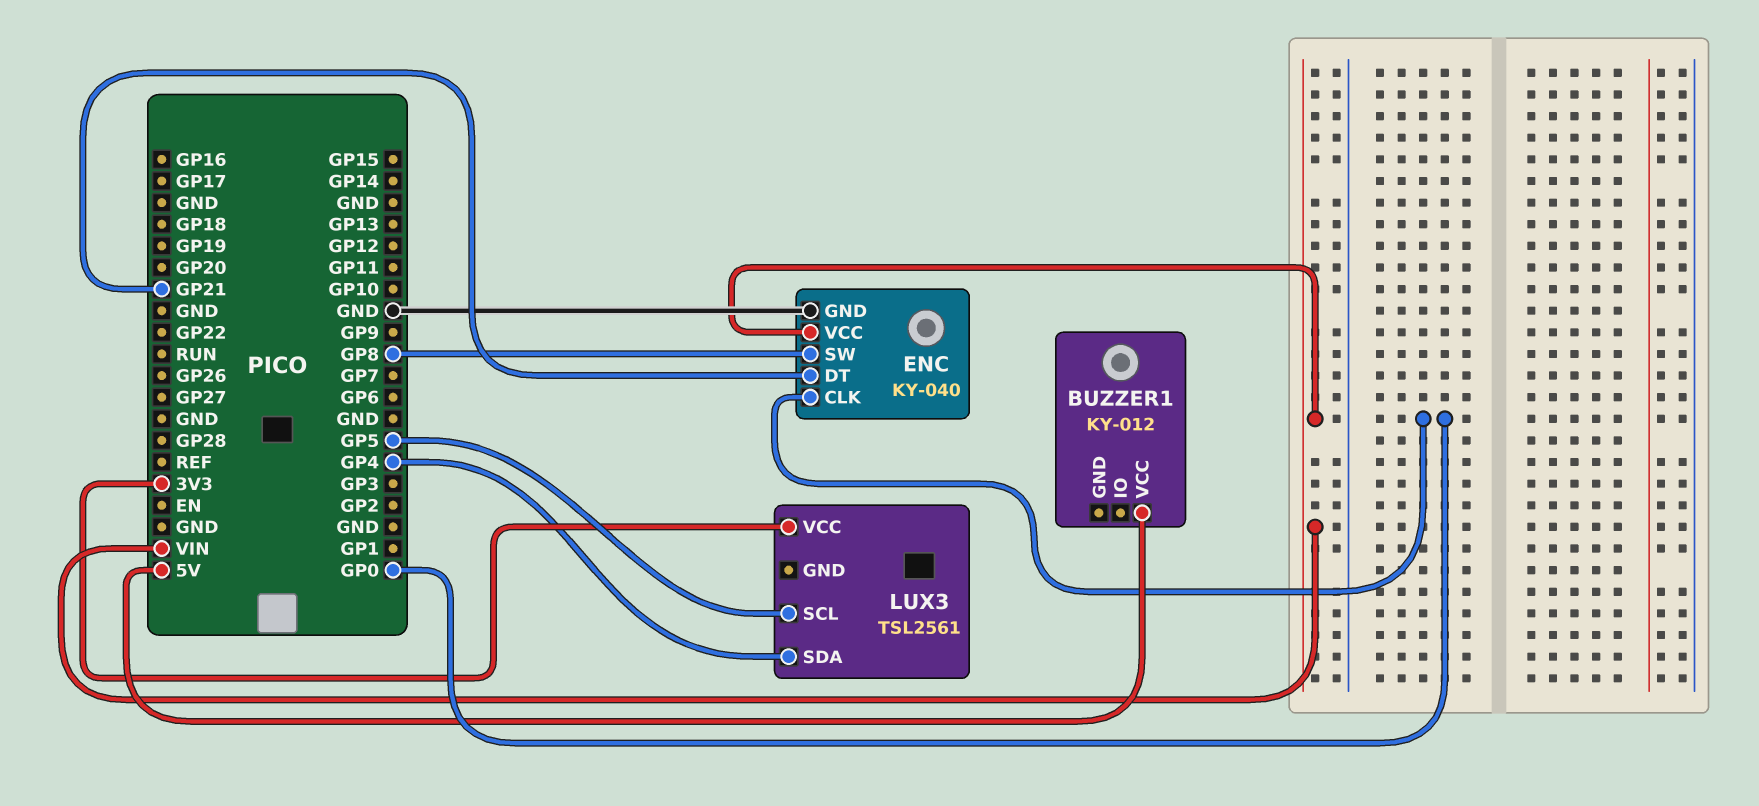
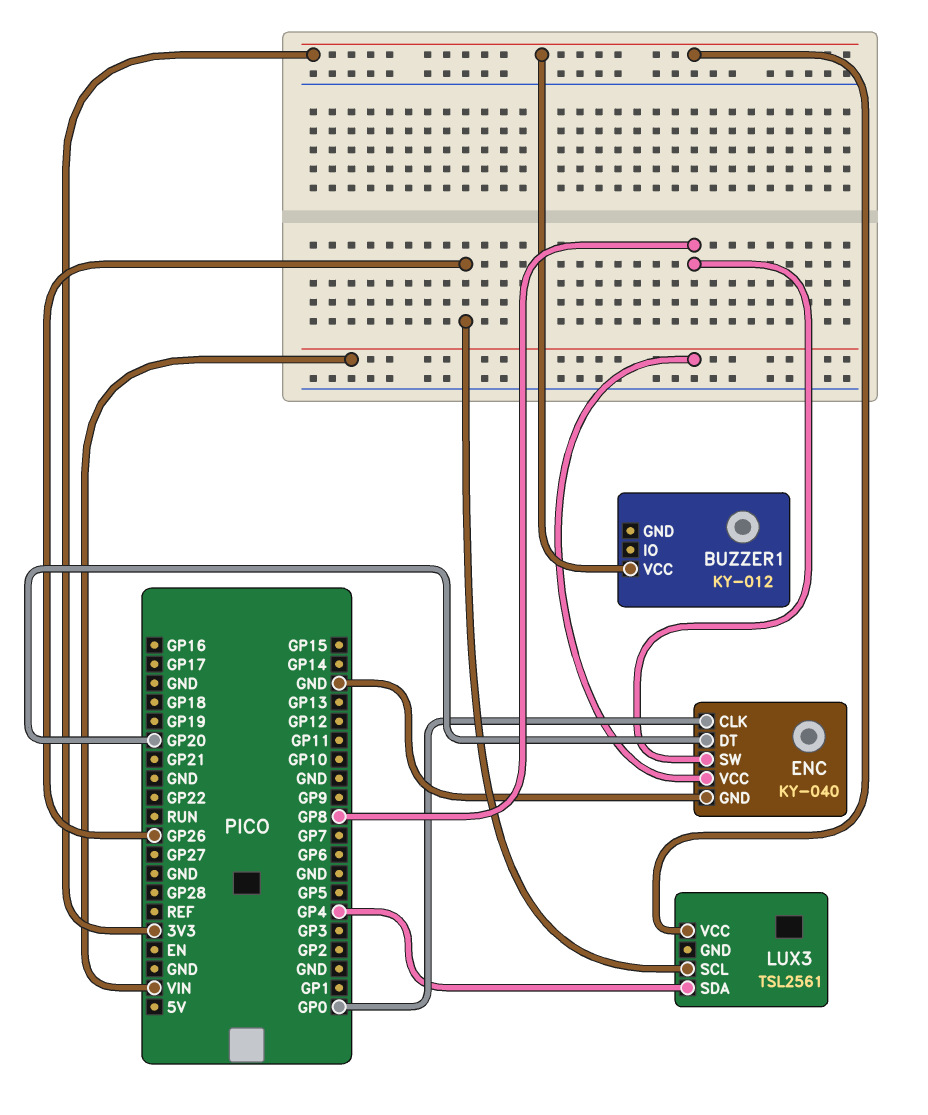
BUZZER1 pin VCC: 5V -> 3V3
ENC pin DT: GP21 -> GP20
LUX3 pin SCL: GP5 -> GP26

